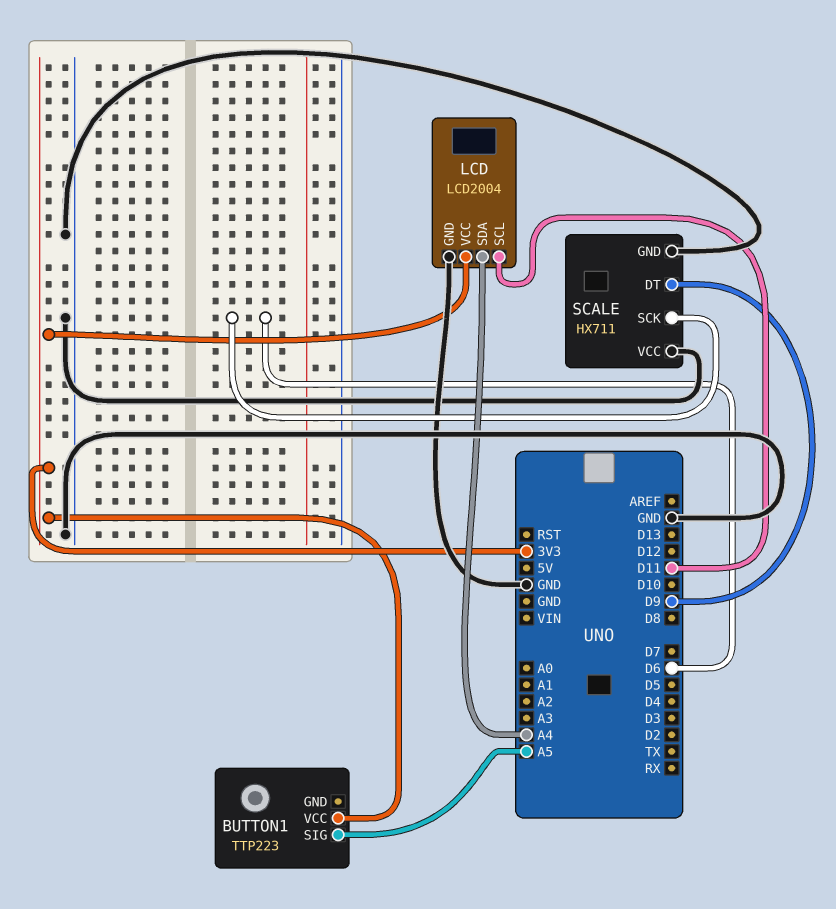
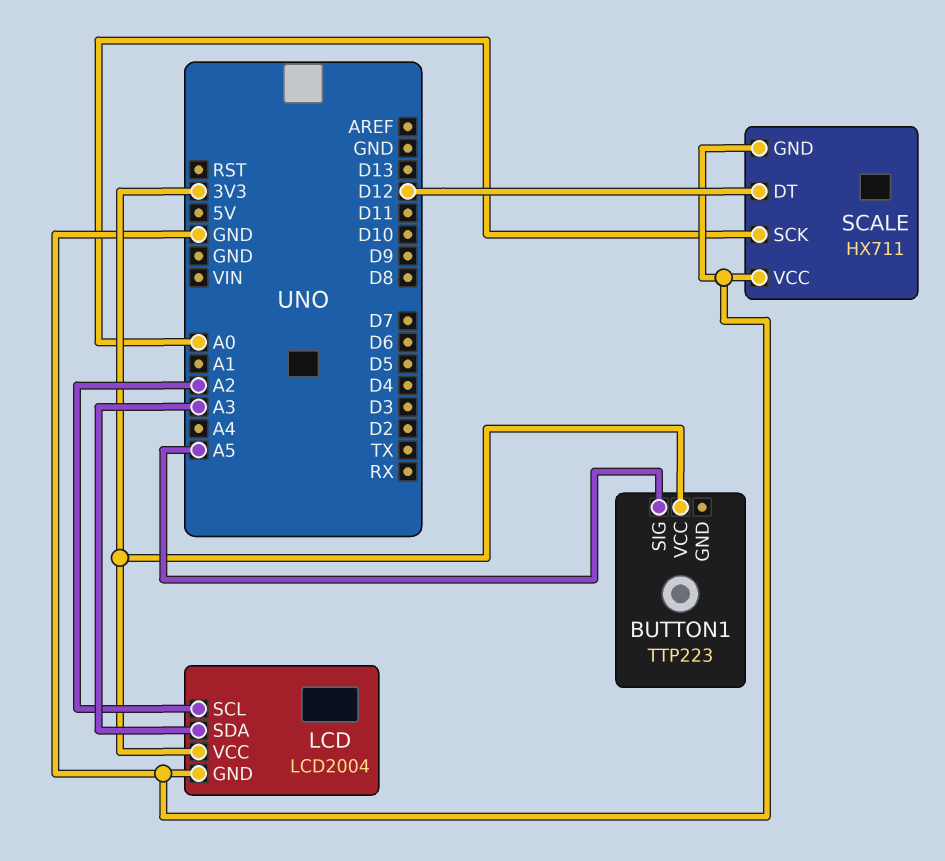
LCD pin SCL: D11 -> A2
LCD pin SDA: A4 -> A3
SCALE pin DT: D9 -> D12
SCALE pin SCK: D6 -> A0

